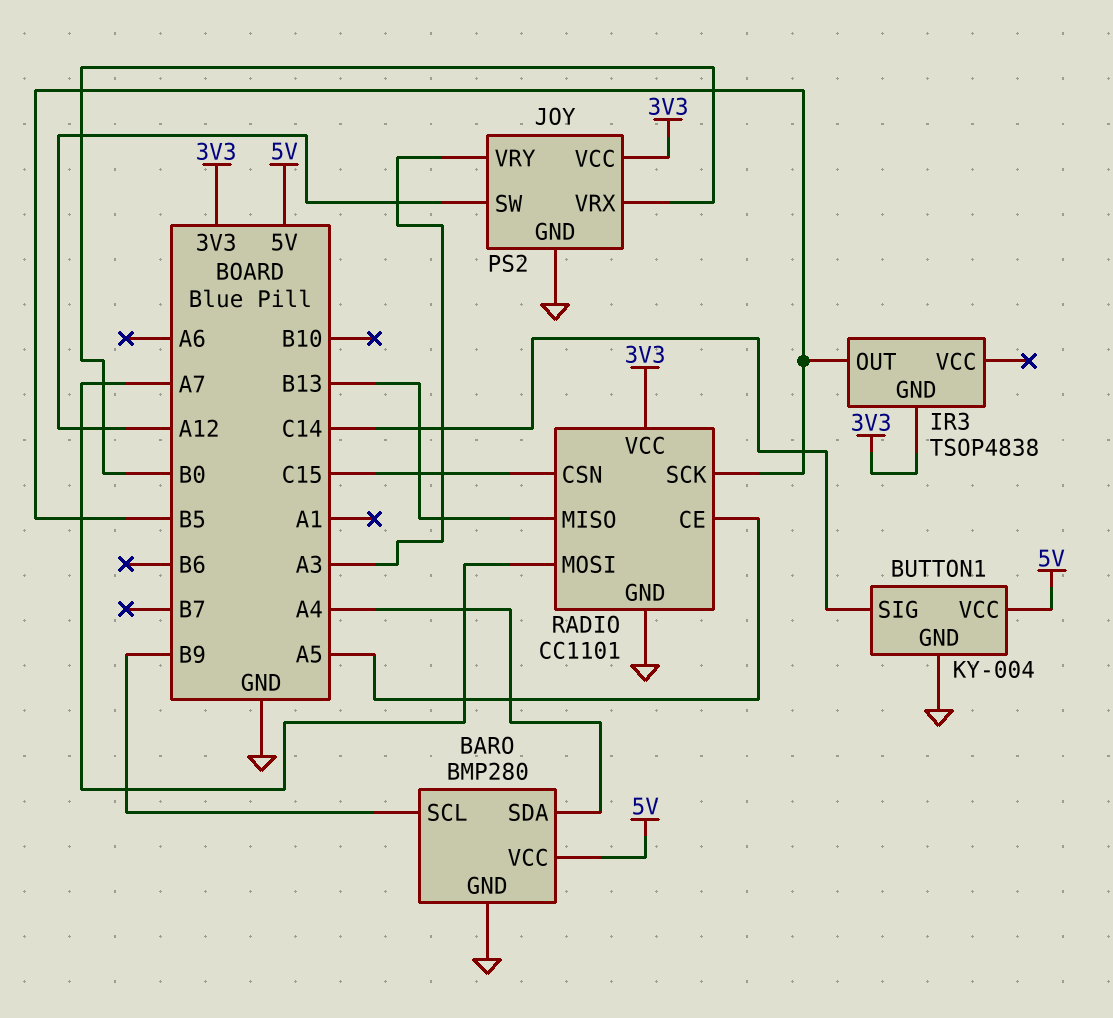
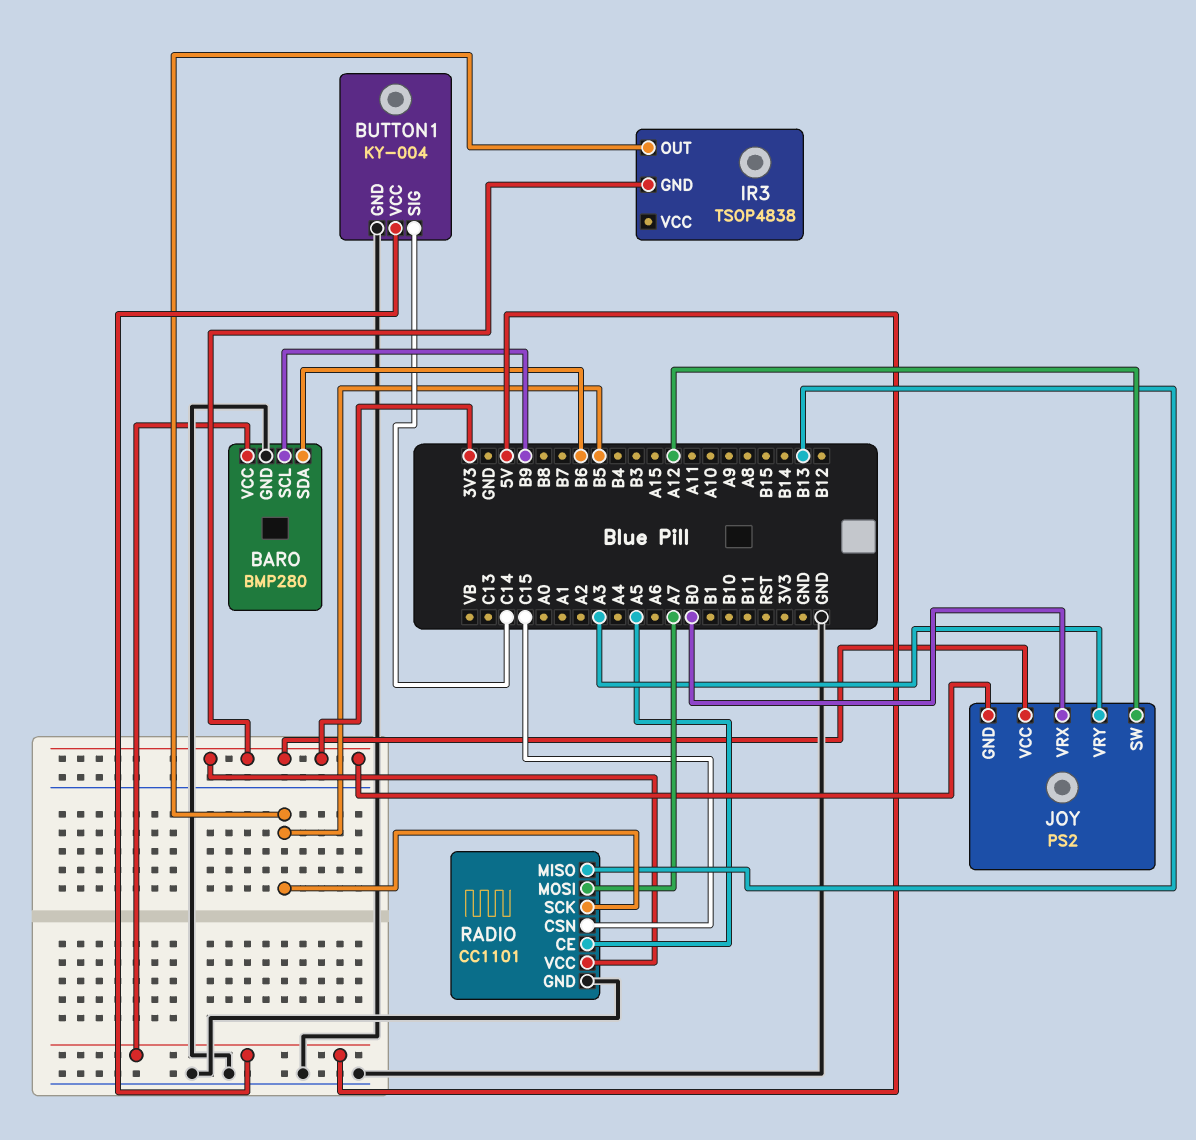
BARO pin SDA: A4 -> B6
JOY pin GND: GND -> 3V3

